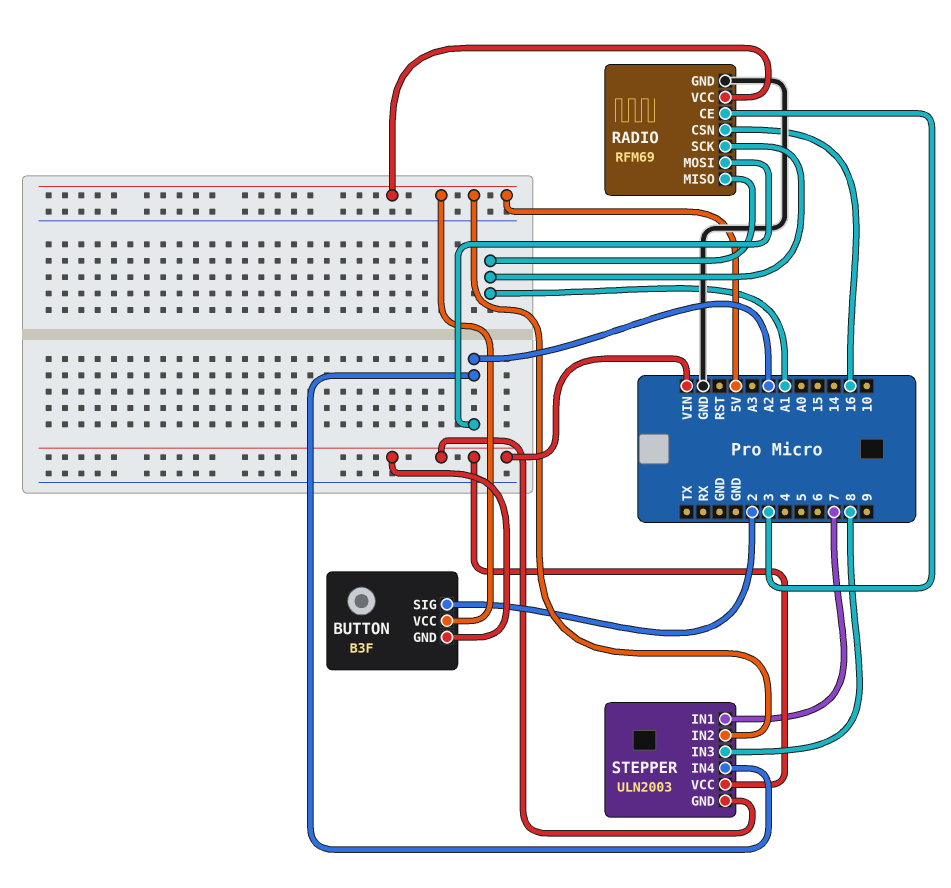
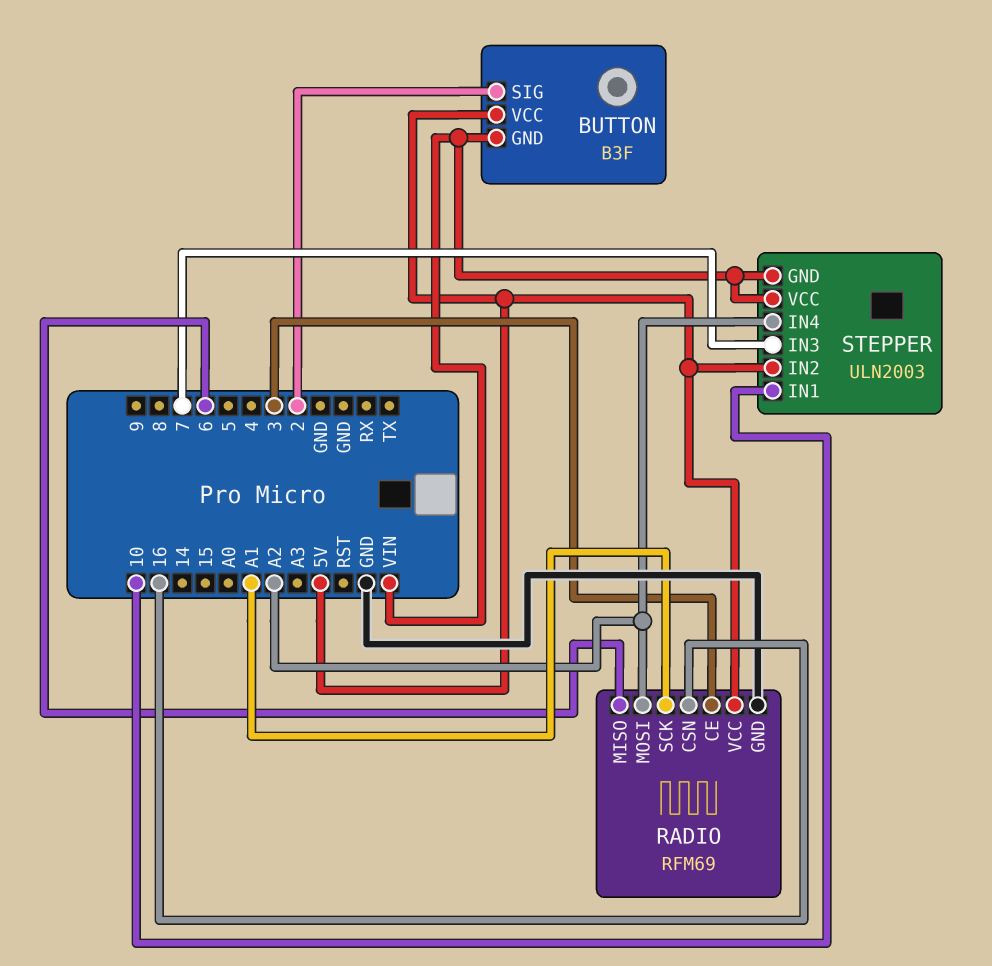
RADIO pin MISO: A1 -> 6
STEPPER pin IN1: 7 -> 10
STEPPER pin IN3: 8 -> 7

